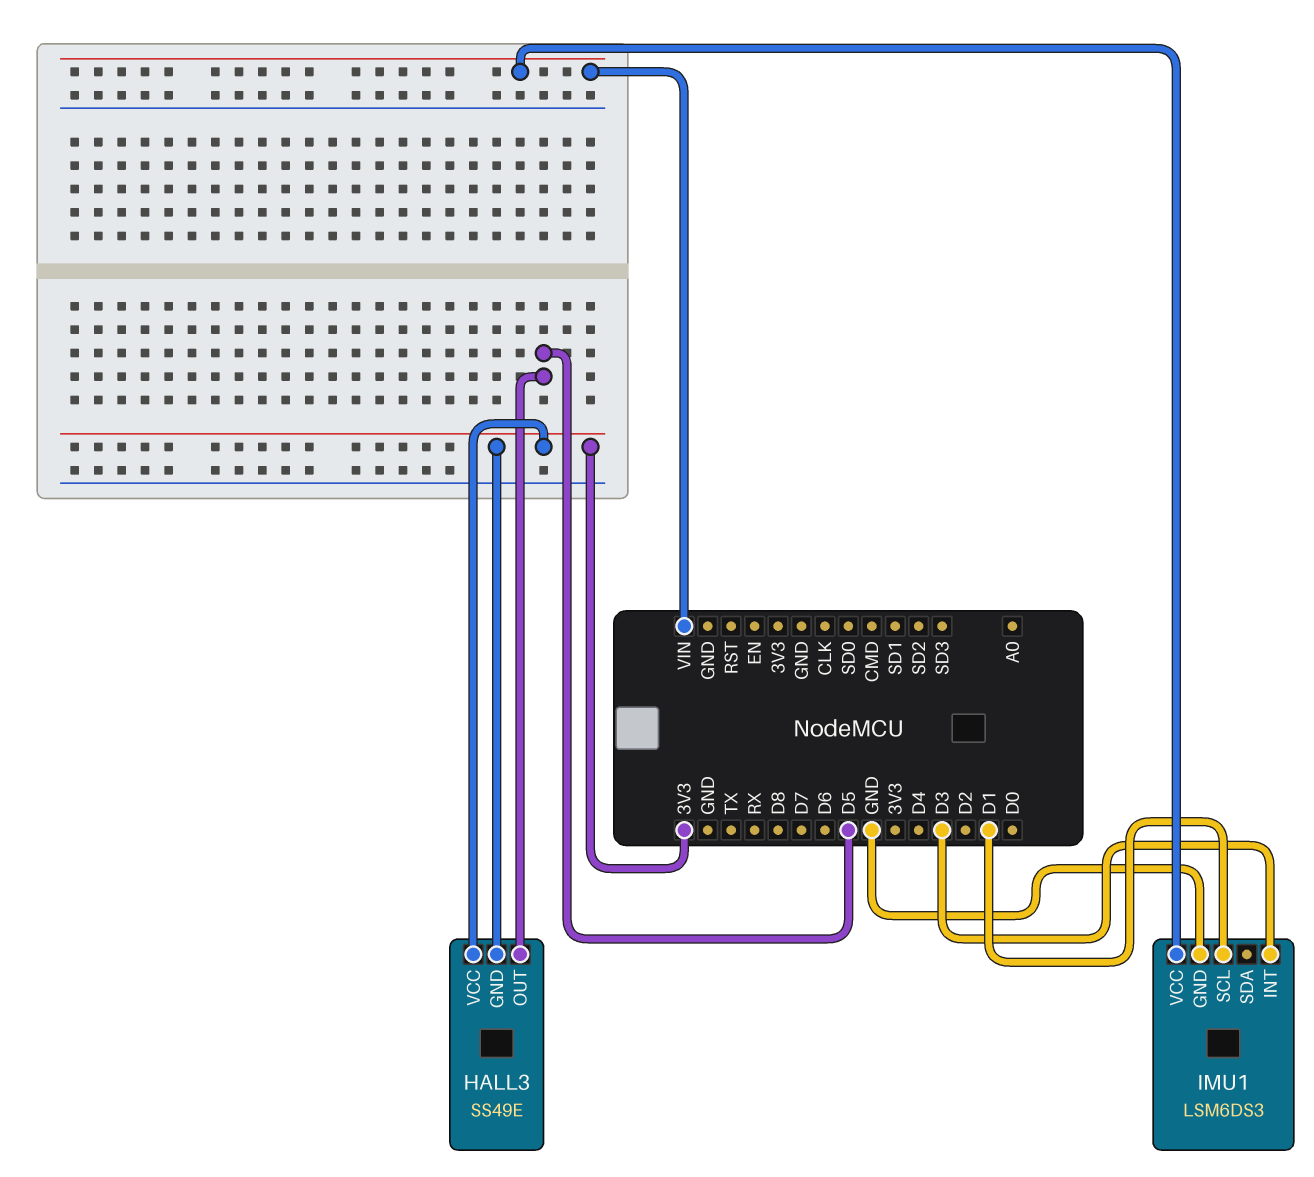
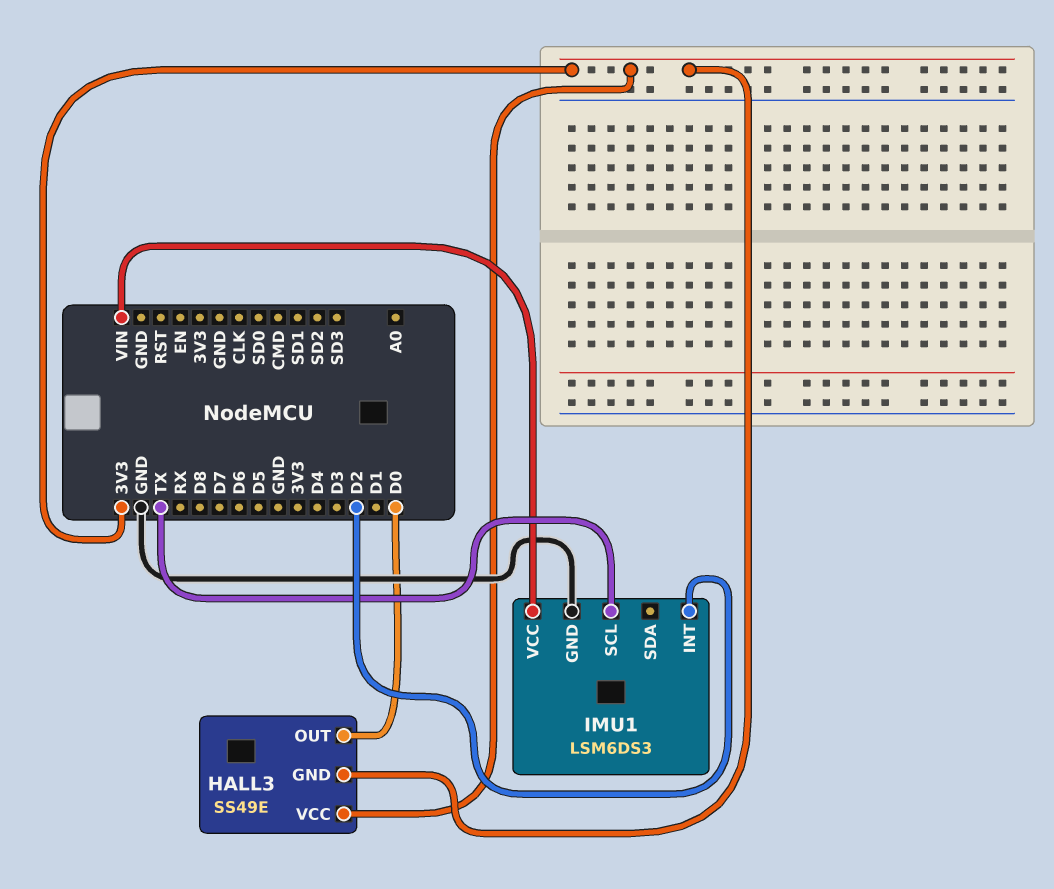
HALL3 pin OUT: D5 -> D0
IMU1 pin INT: D3 -> D2
IMU1 pin SCL: D1 -> TX

